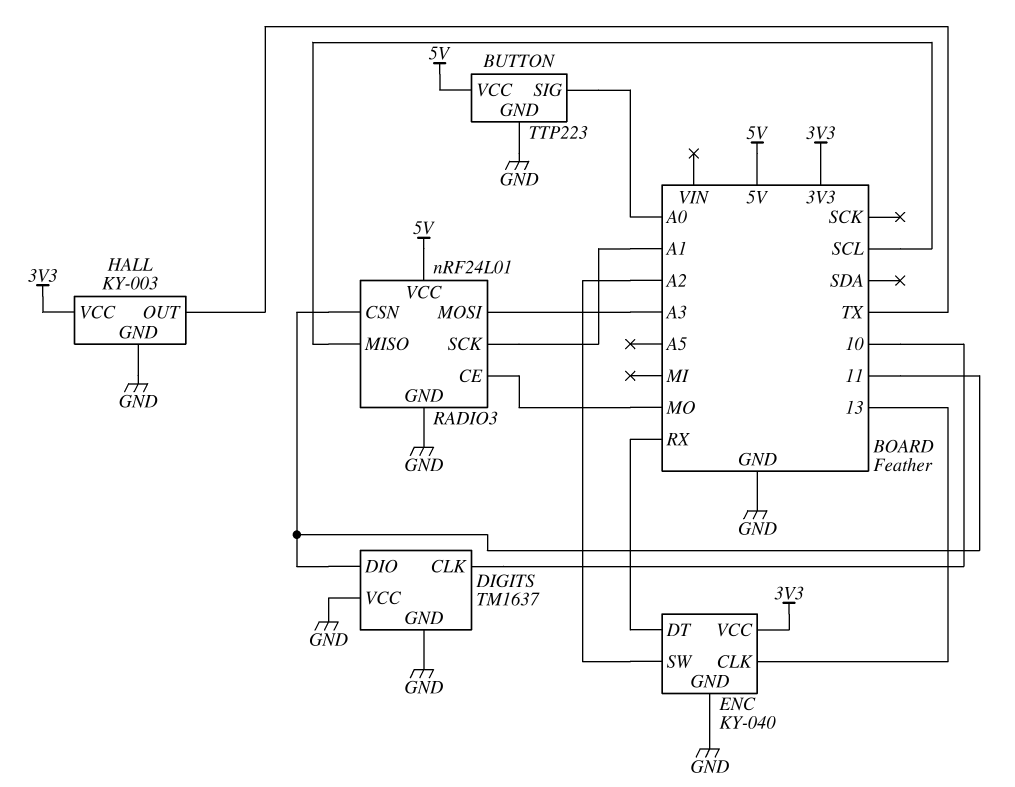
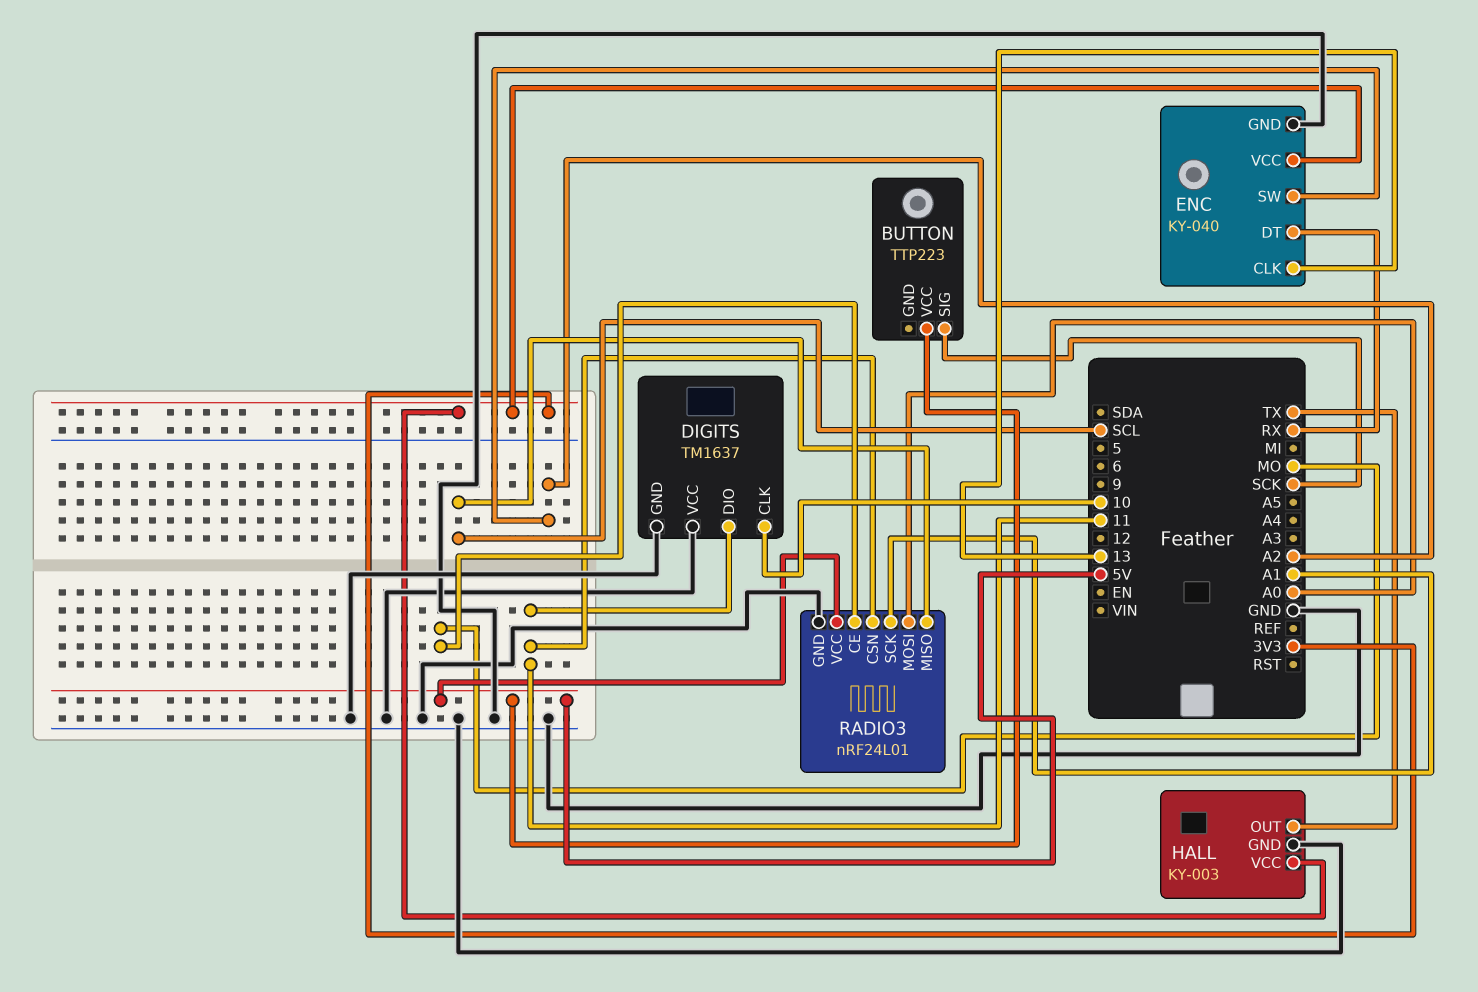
BUTTON pin GND: GND -> none
BUTTON pin SIG: A0 -> SCK
RADIO3 pin MOSI: A3 -> A0

